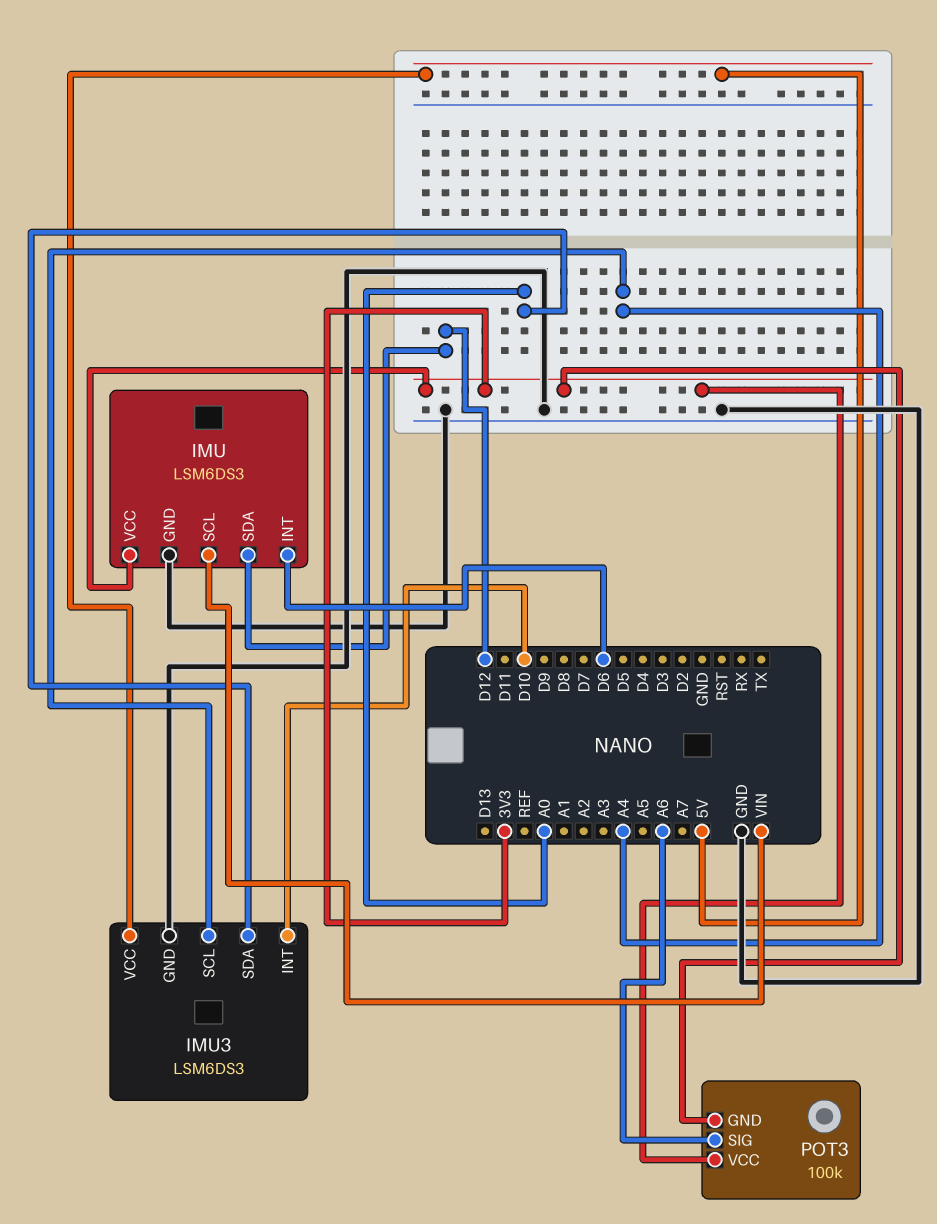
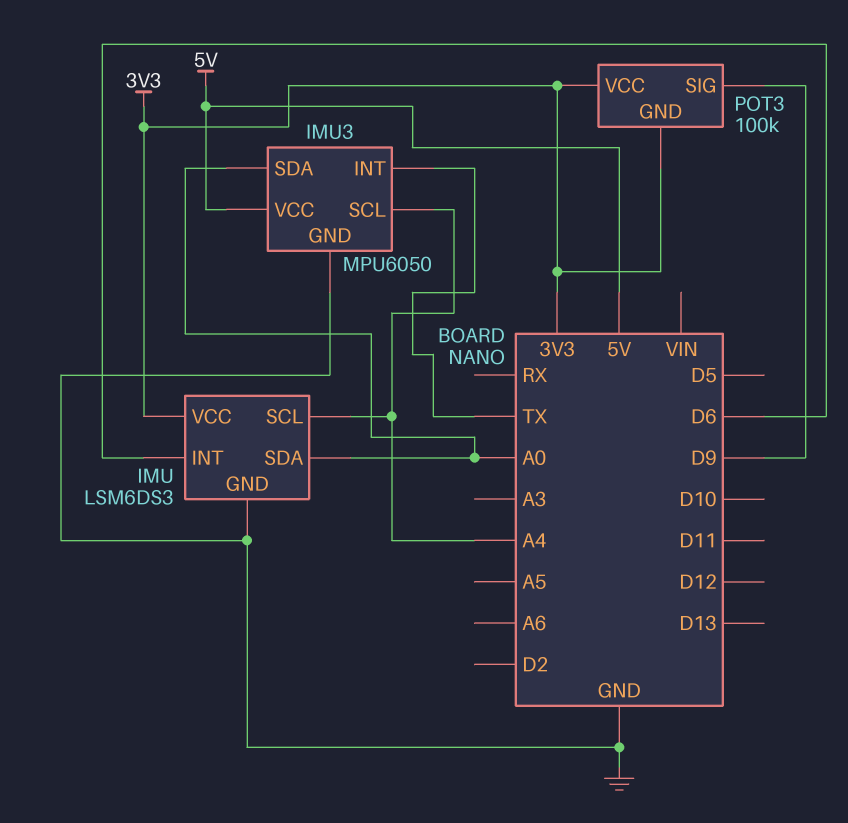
IMU pin SCL: VIN -> A4
IMU pin SDA: D12 -> A0
IMU3: LSM6DS3 -> MPU6050
IMU3 pin INT: D10 -> TX
POT3 pin SIG: A6 -> D9

